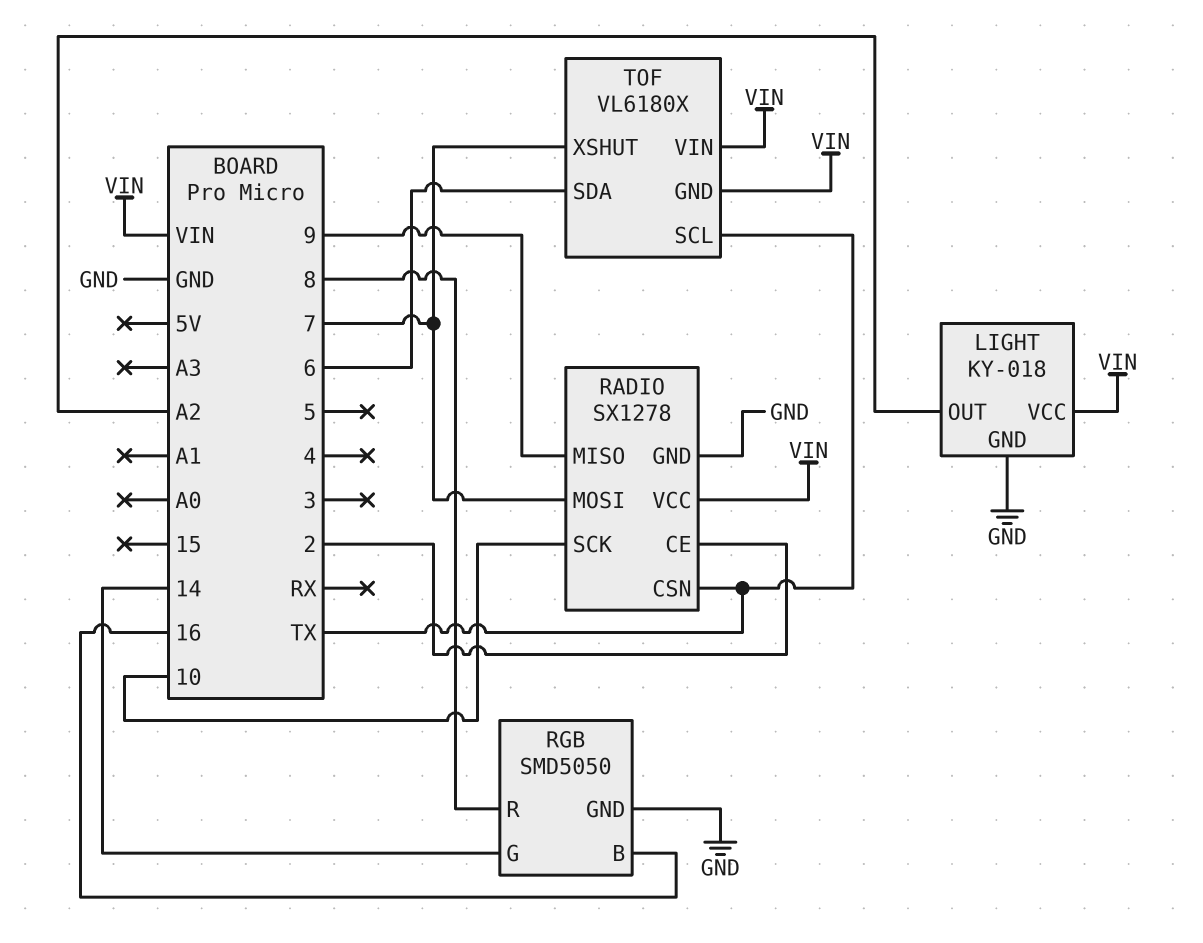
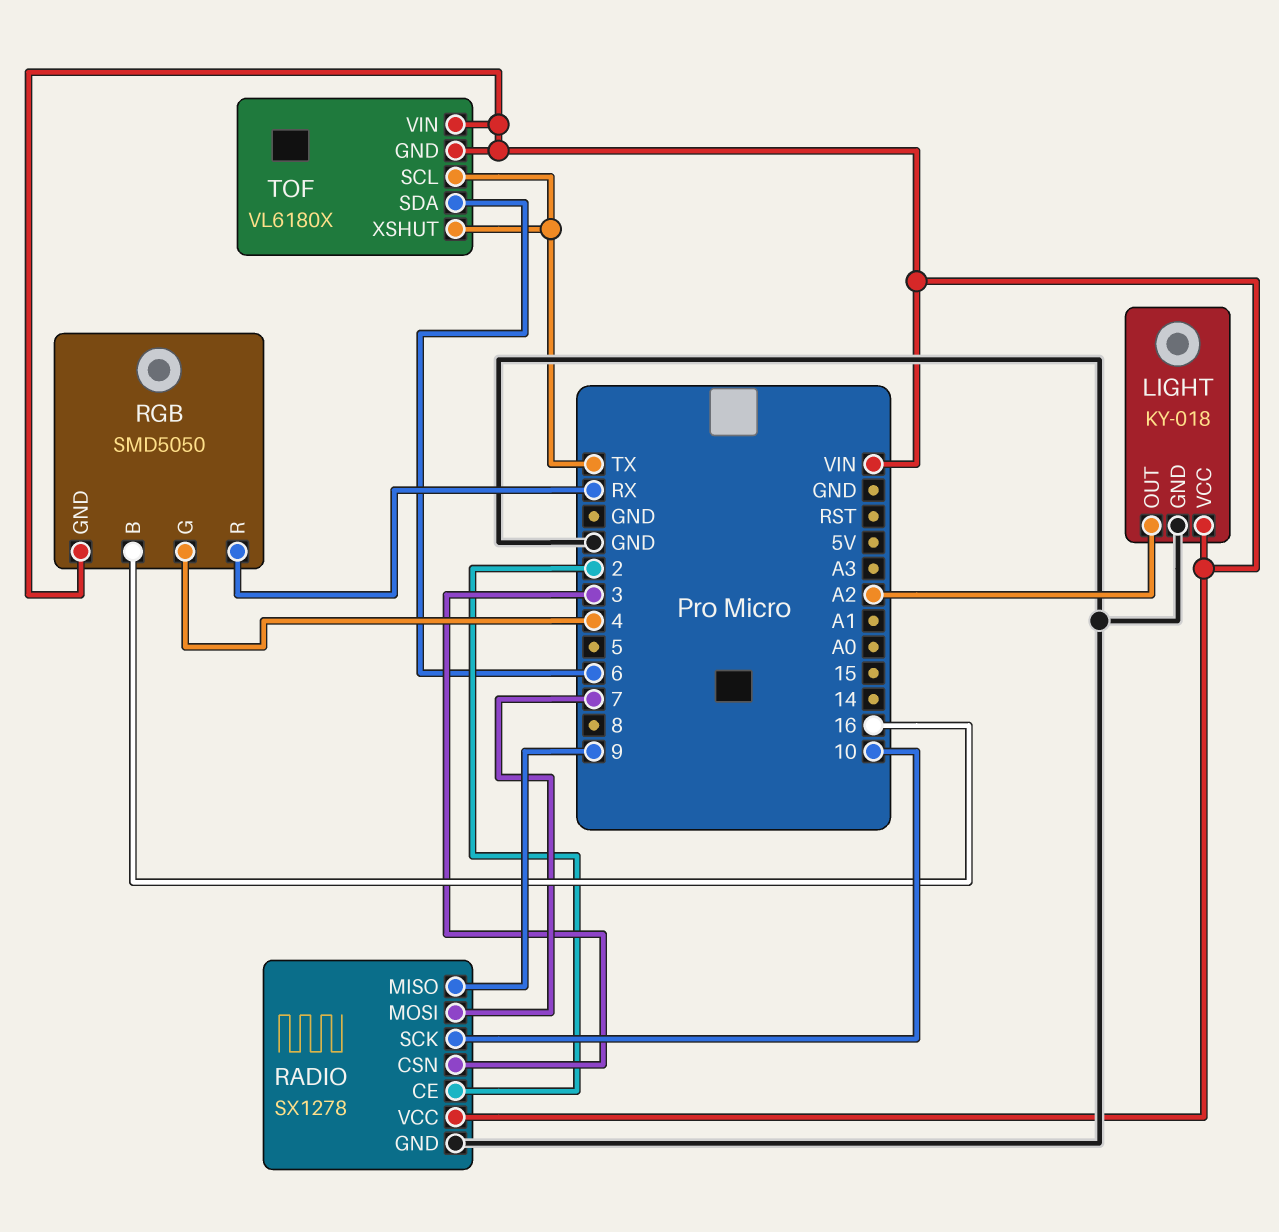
RADIO pin CSN: TX -> 3
RGB pin G: 14 -> 4
RGB pin GND: GND -> VIN
RGB pin R: 8 -> RX
TOF pin XSHUT: 7 -> TX

